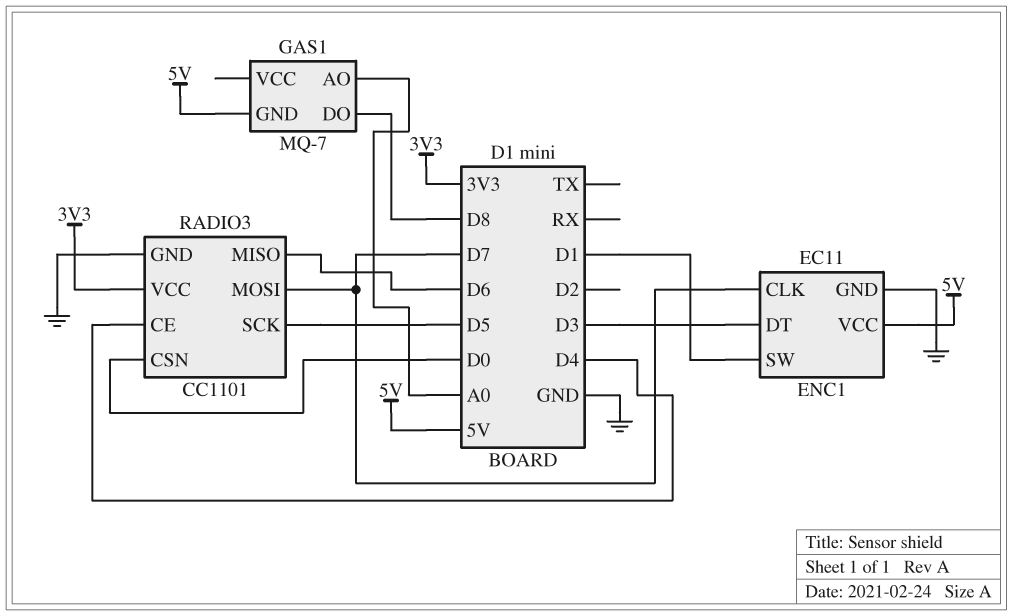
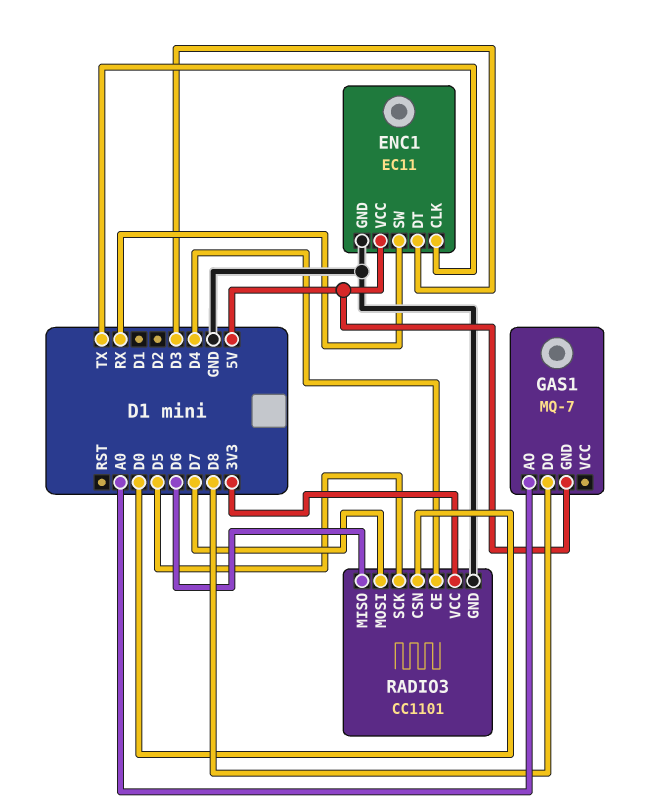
ENC1 pin CLK: D7 -> TX
ENC1 pin SW: D1 -> RX

